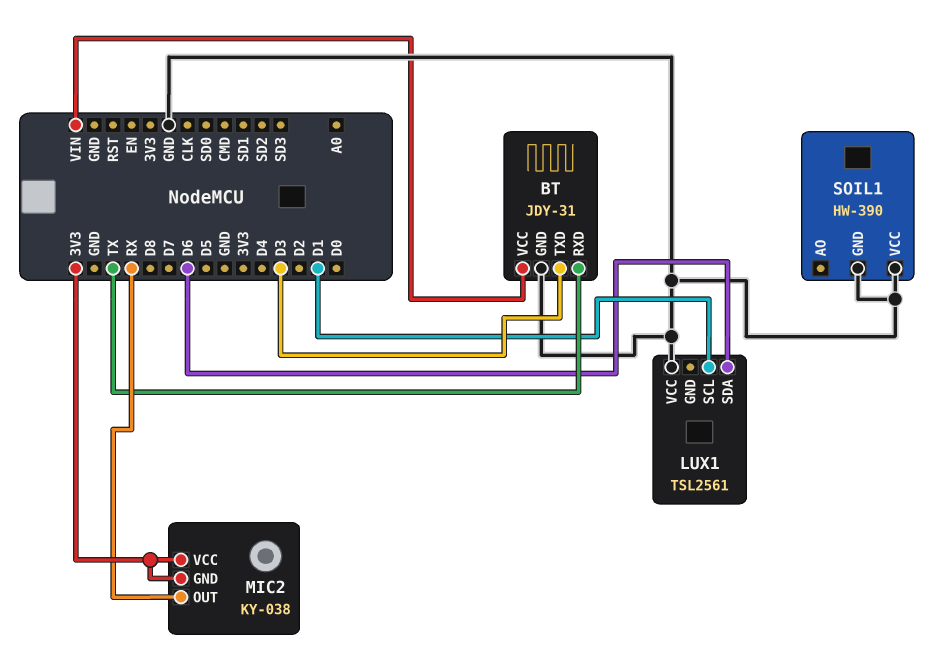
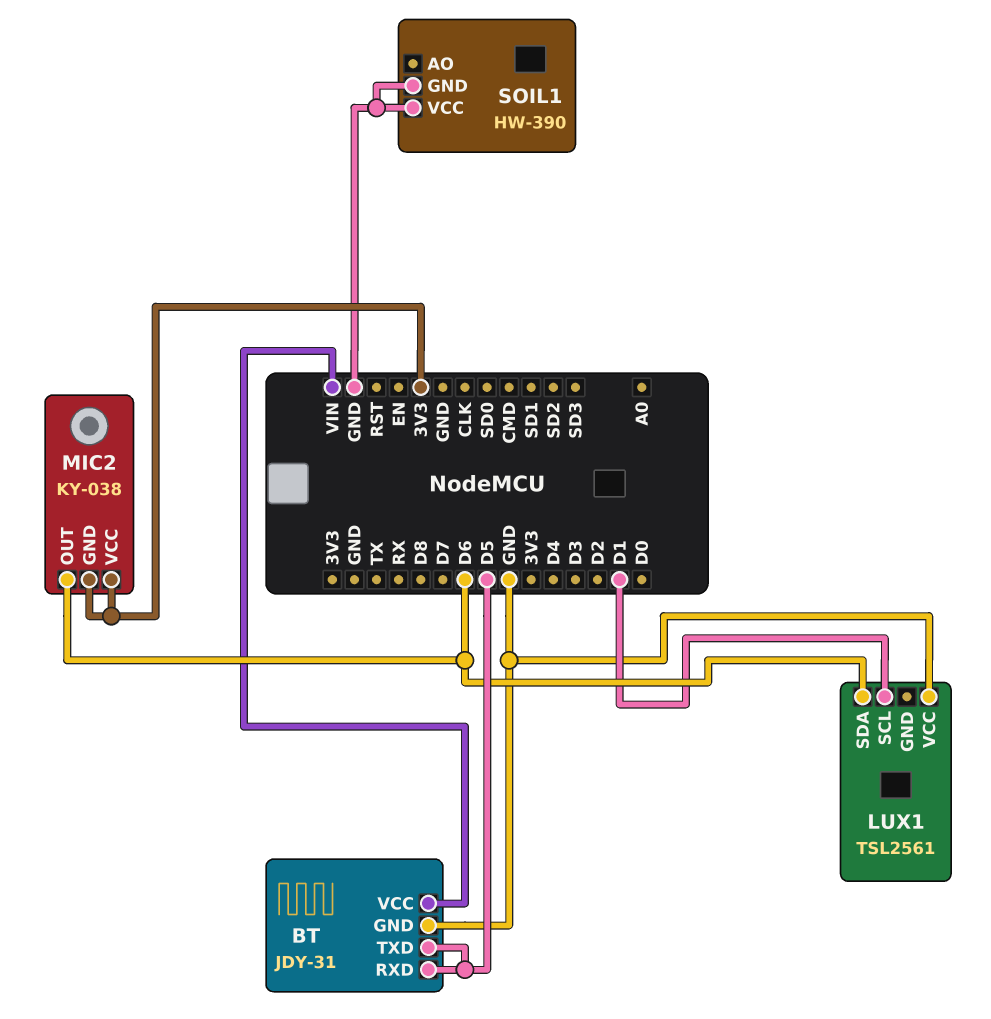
BT pin RXD: TX -> D5
BT pin TXD: D3 -> D5
MIC2 pin OUT: RX -> D6

